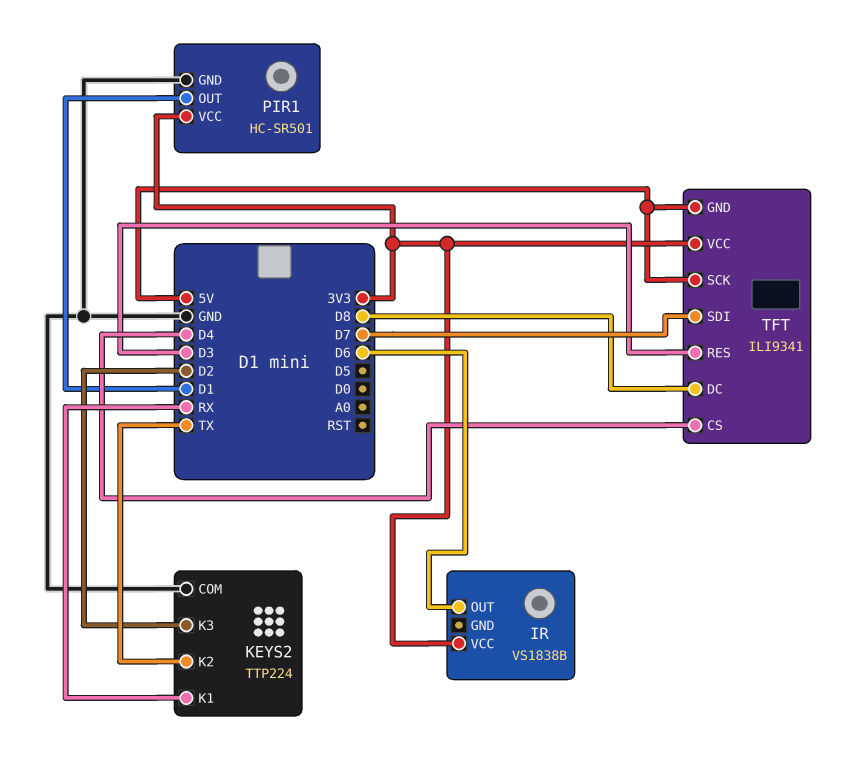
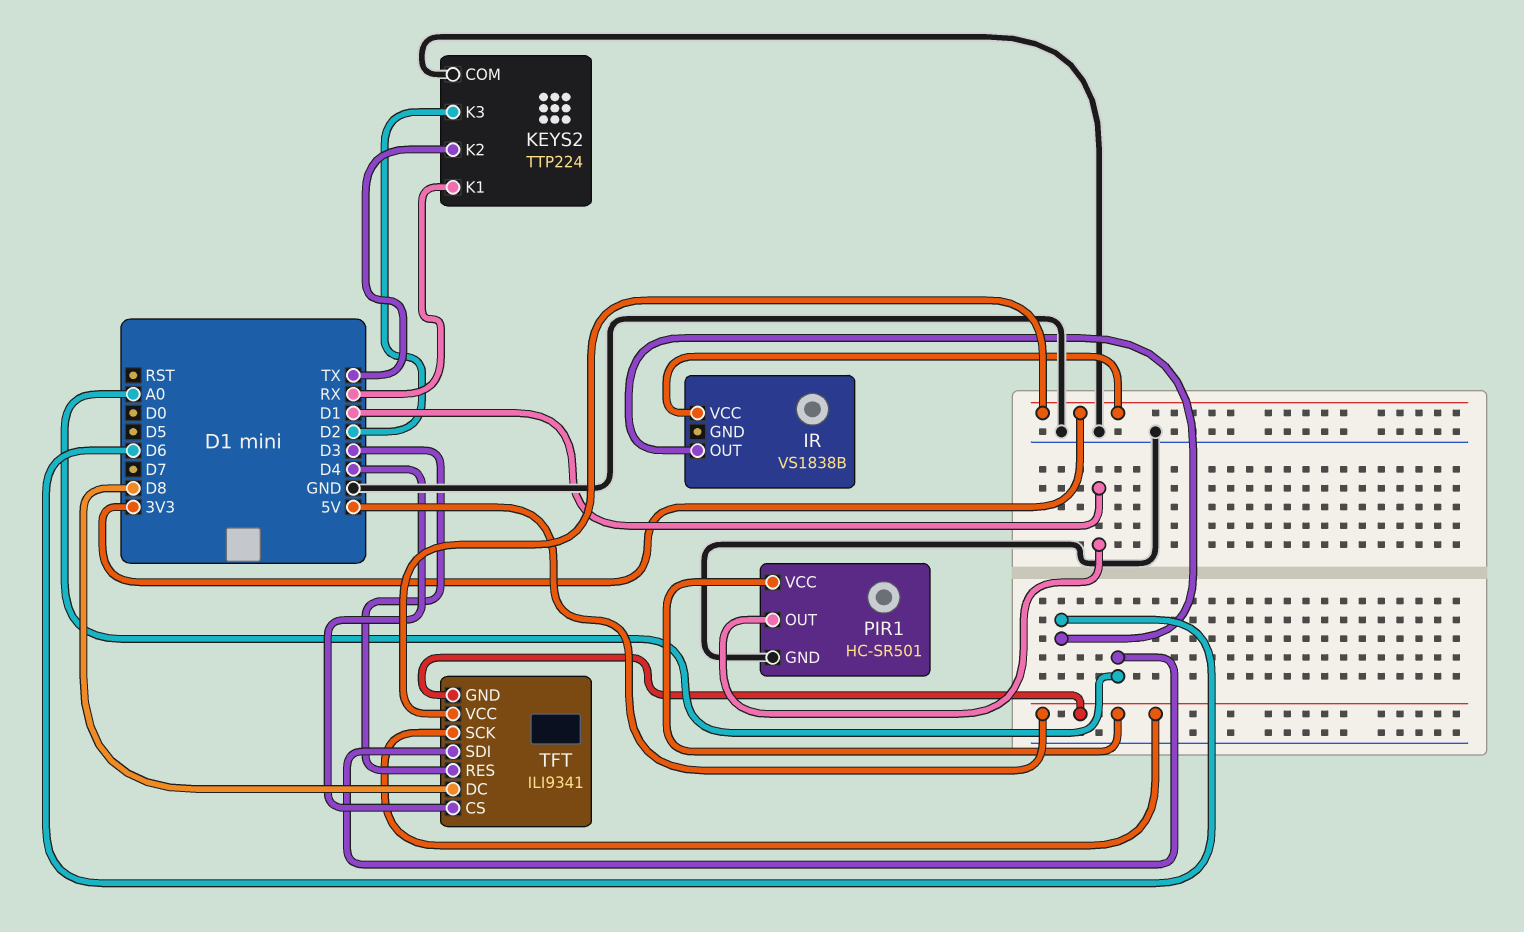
PIR1 pin VCC: 3V3 -> 5V
TFT pin SDI: D7 -> A0

